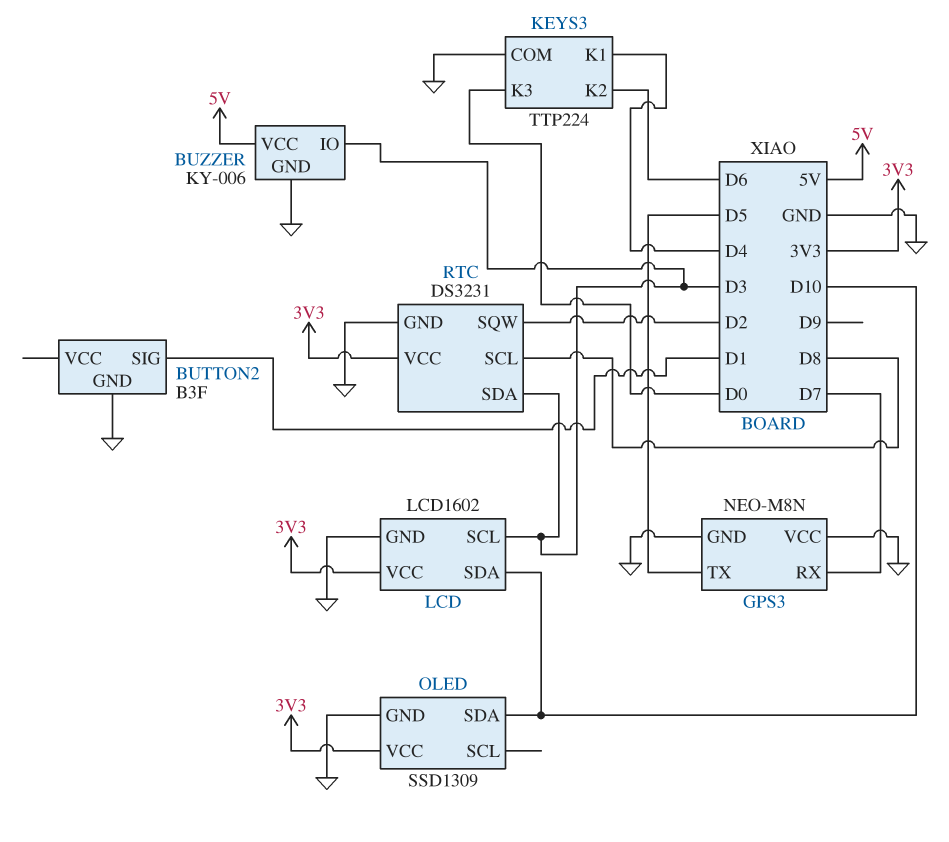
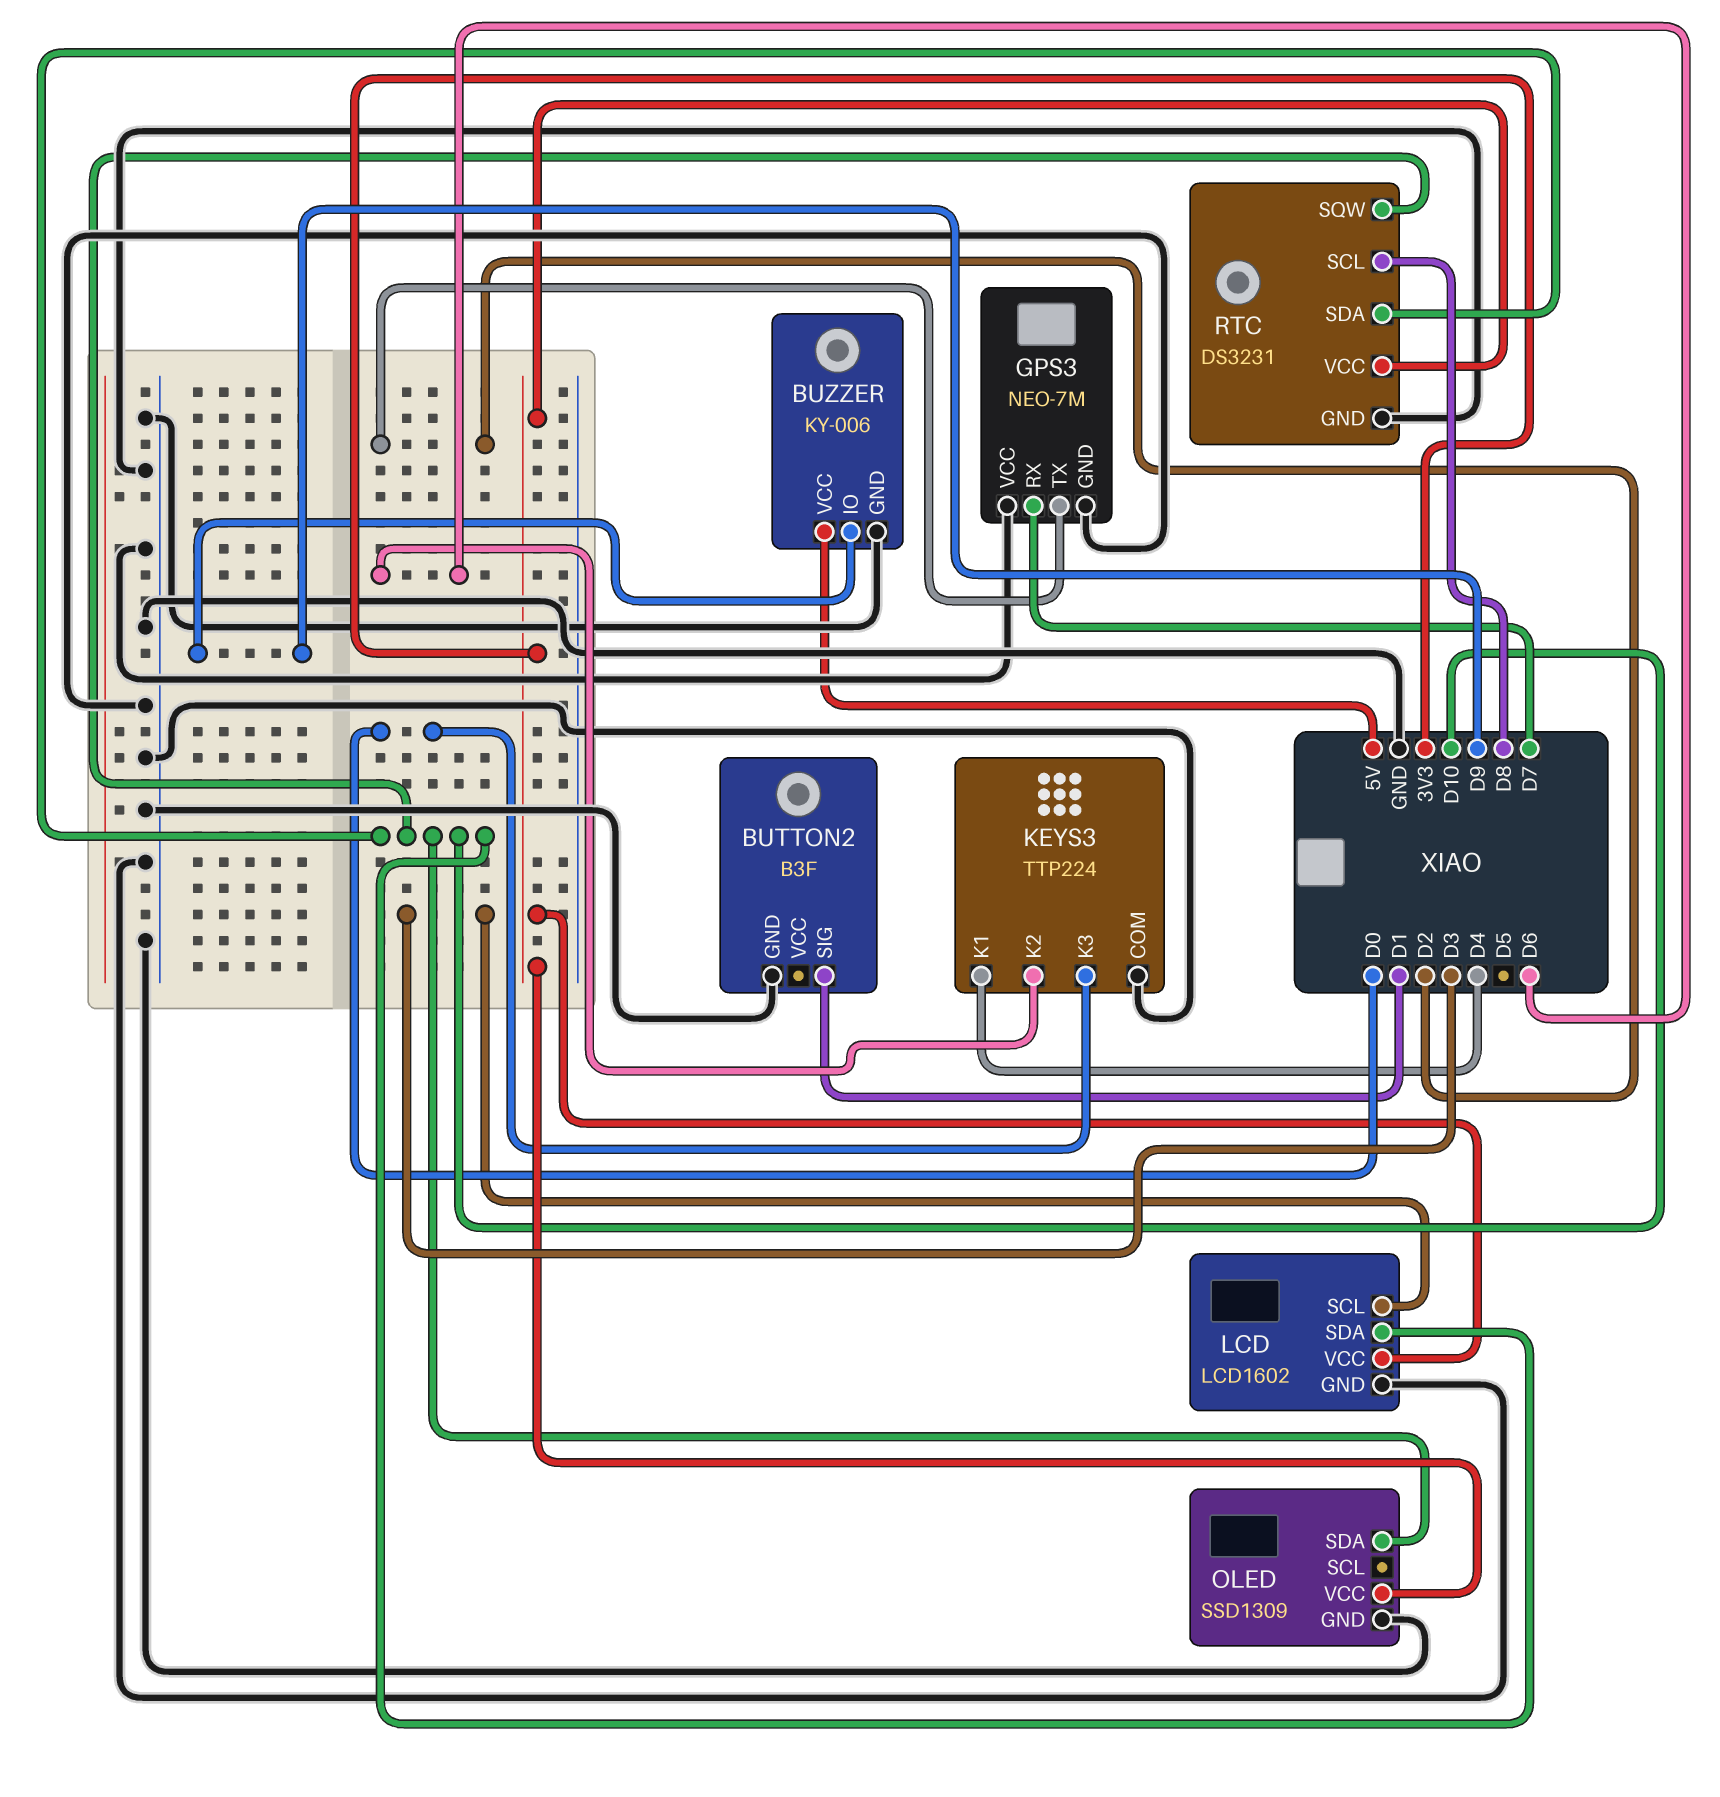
BUZZER pin IO: D3 -> D9
GPS3: NEO-M8N -> NEO-7M
GPS3 pin TX: D5 -> D2
RTC pin SDA: D3 -> D10
RTC pin SQW: D2 -> D10

